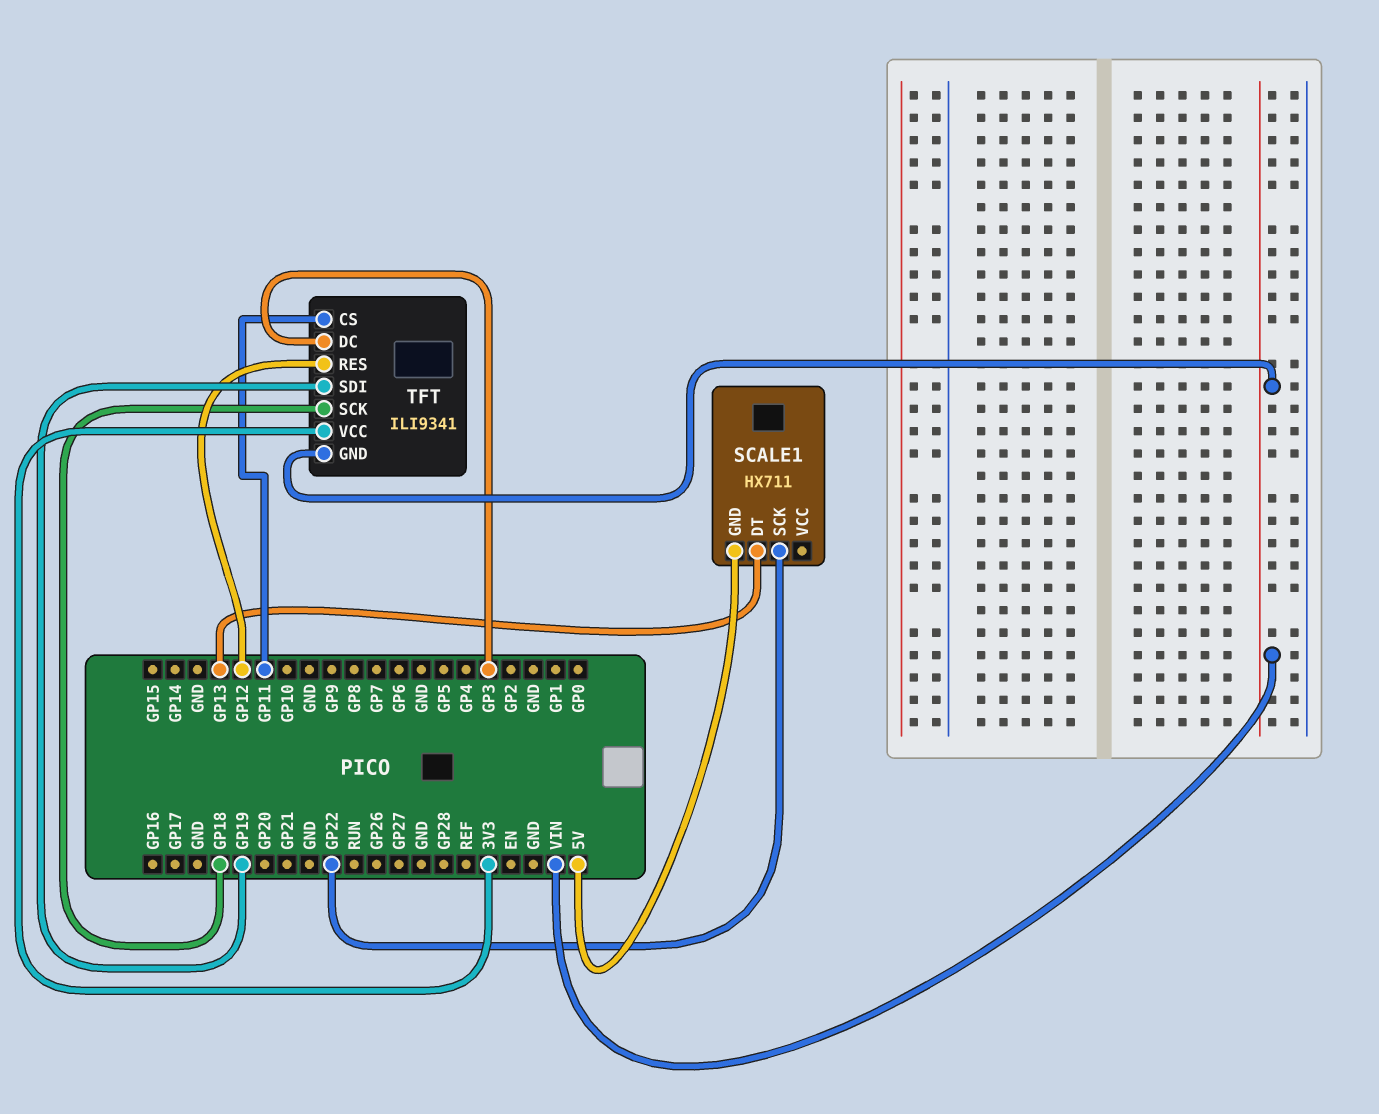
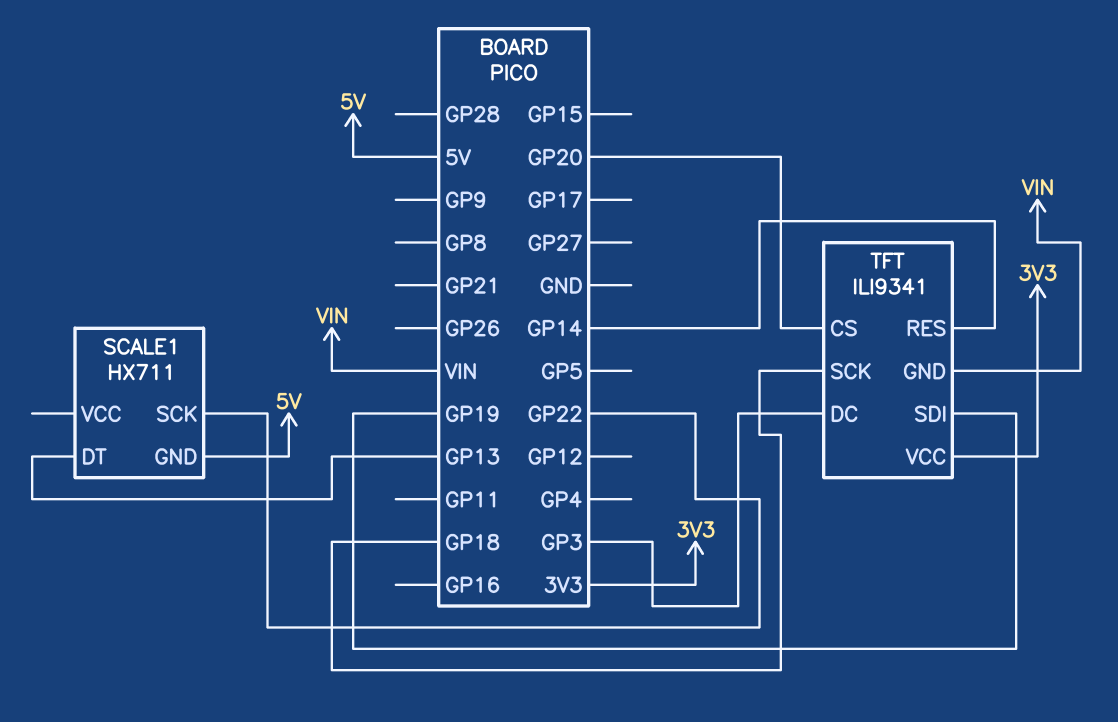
TFT pin CS: GP11 -> GP20
TFT pin RES: GP12 -> GP14

